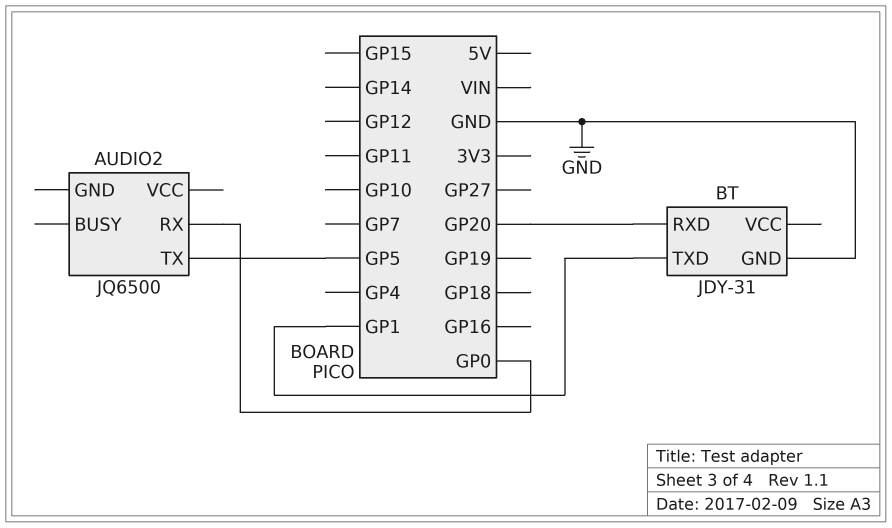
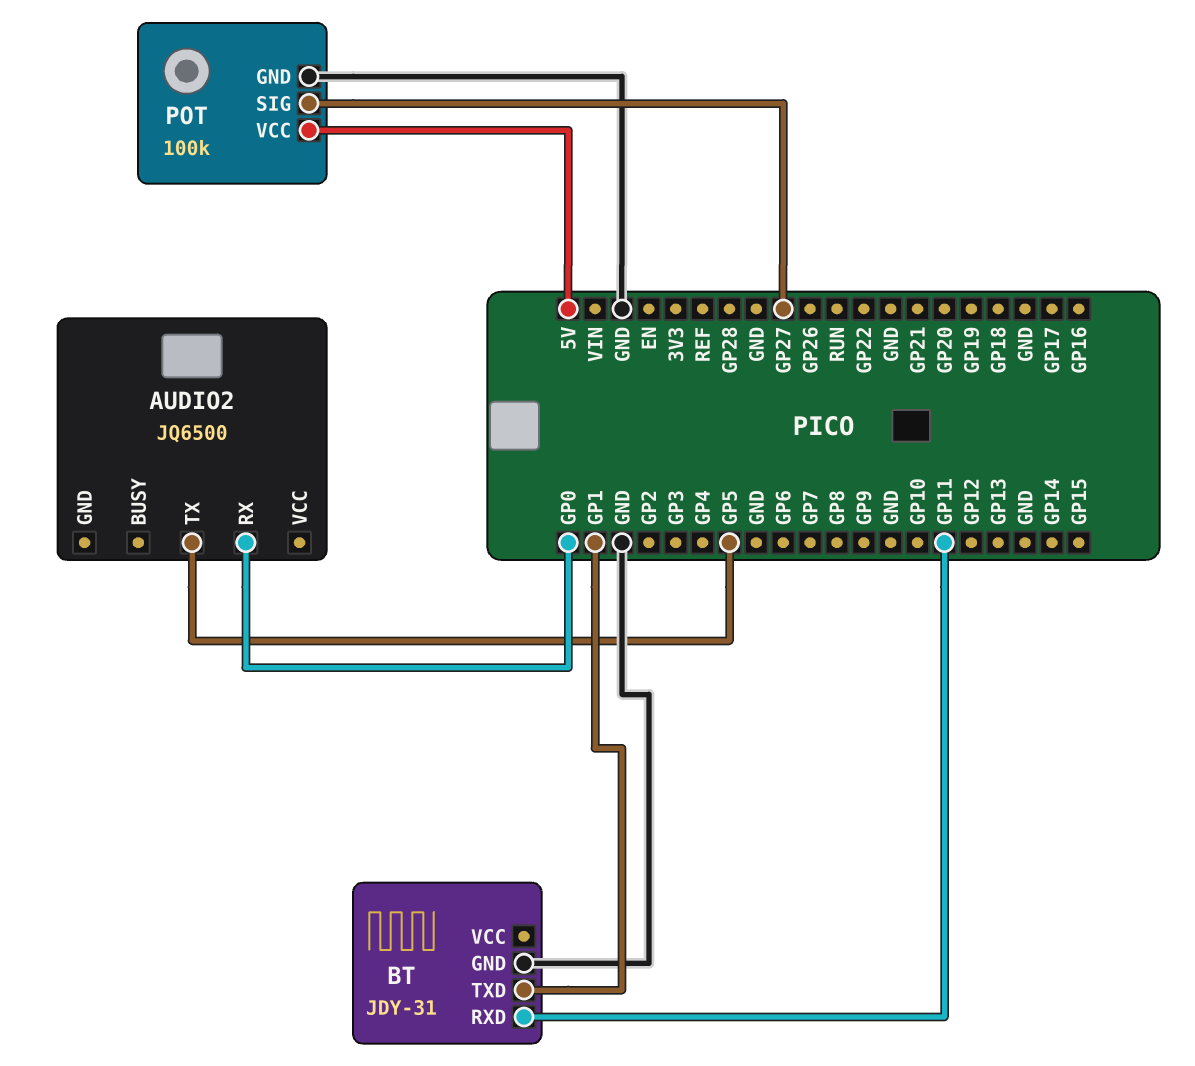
BT pin RXD: GP20 -> GP11
POT: none -> 100k
POT pin GND: none -> GND
POT pin SIG: none -> GP27
POT pin VCC: none -> 5V

